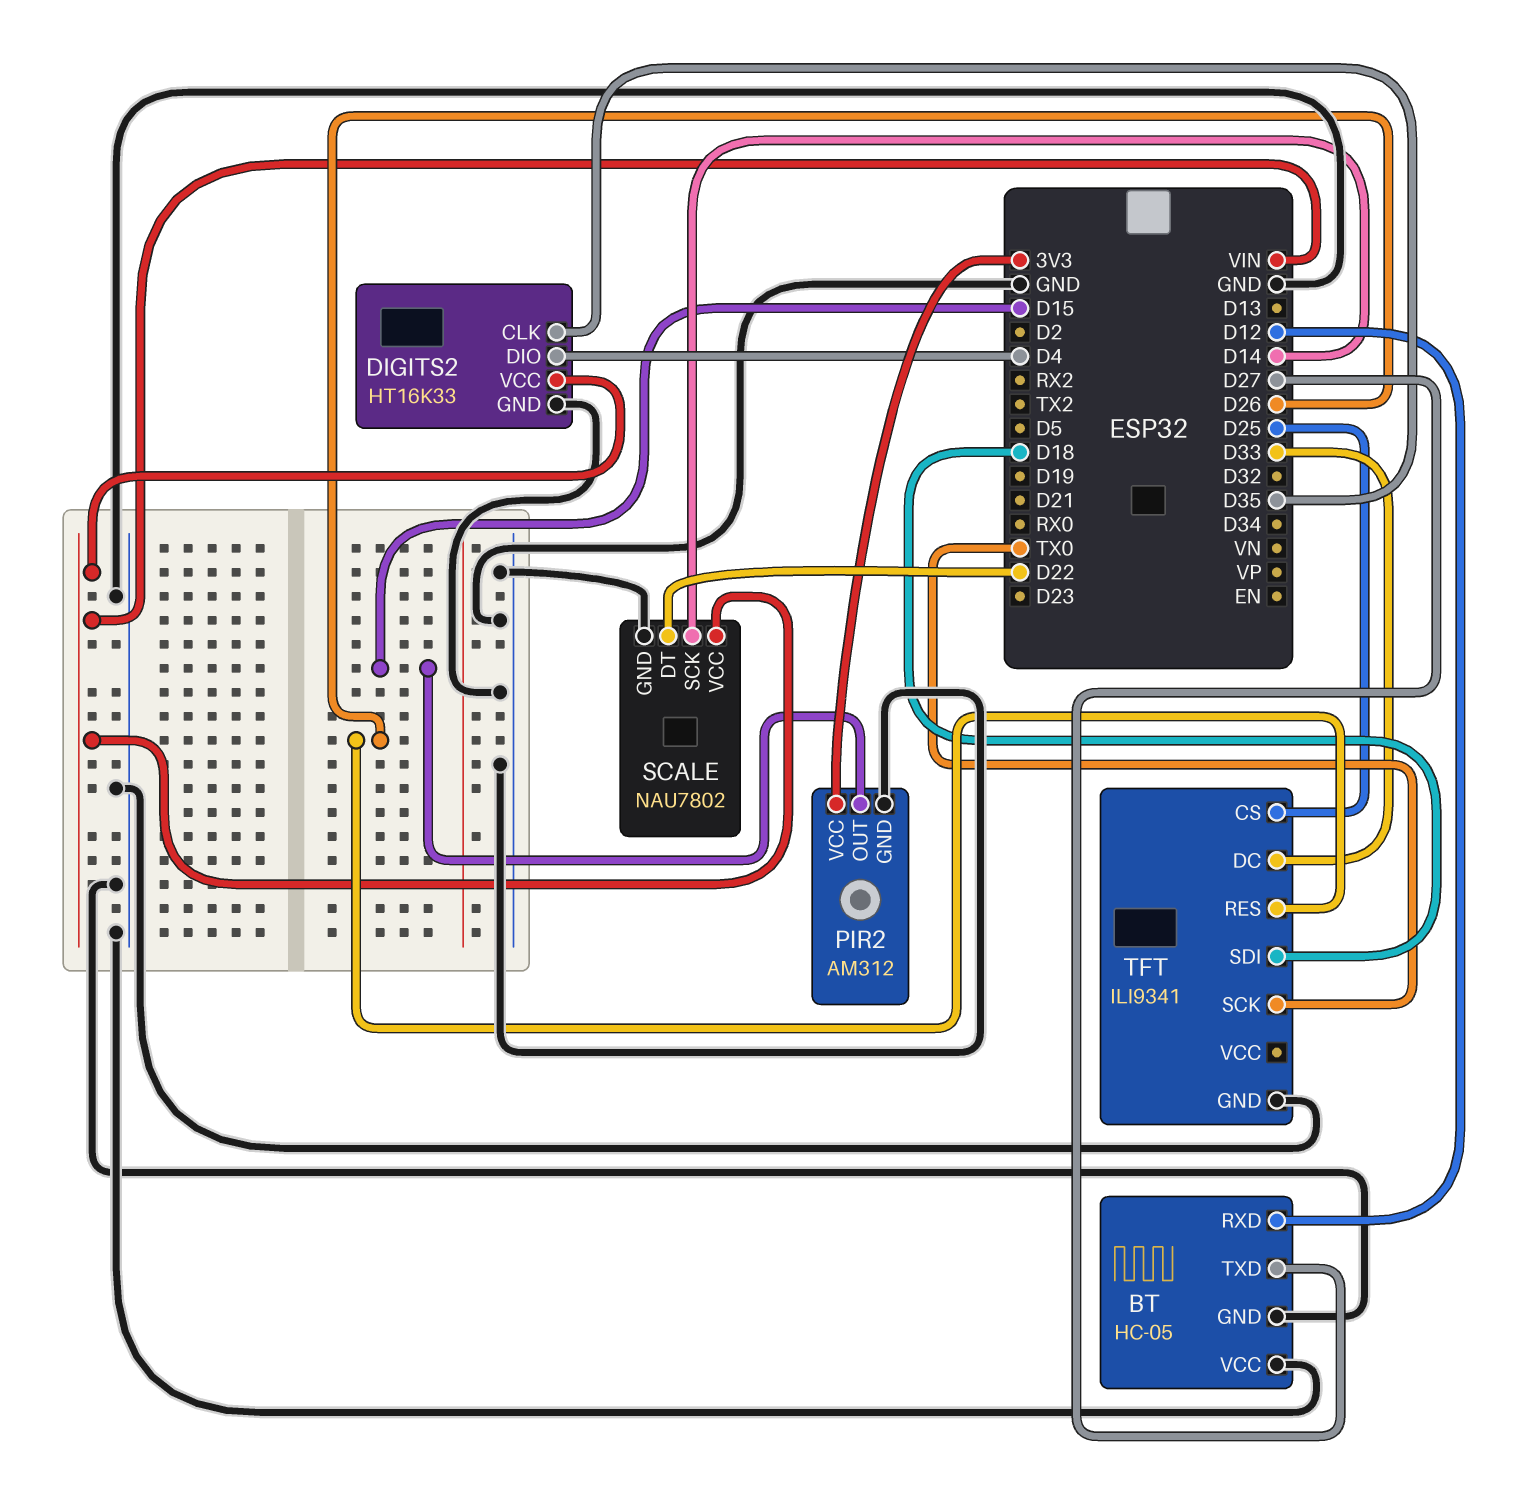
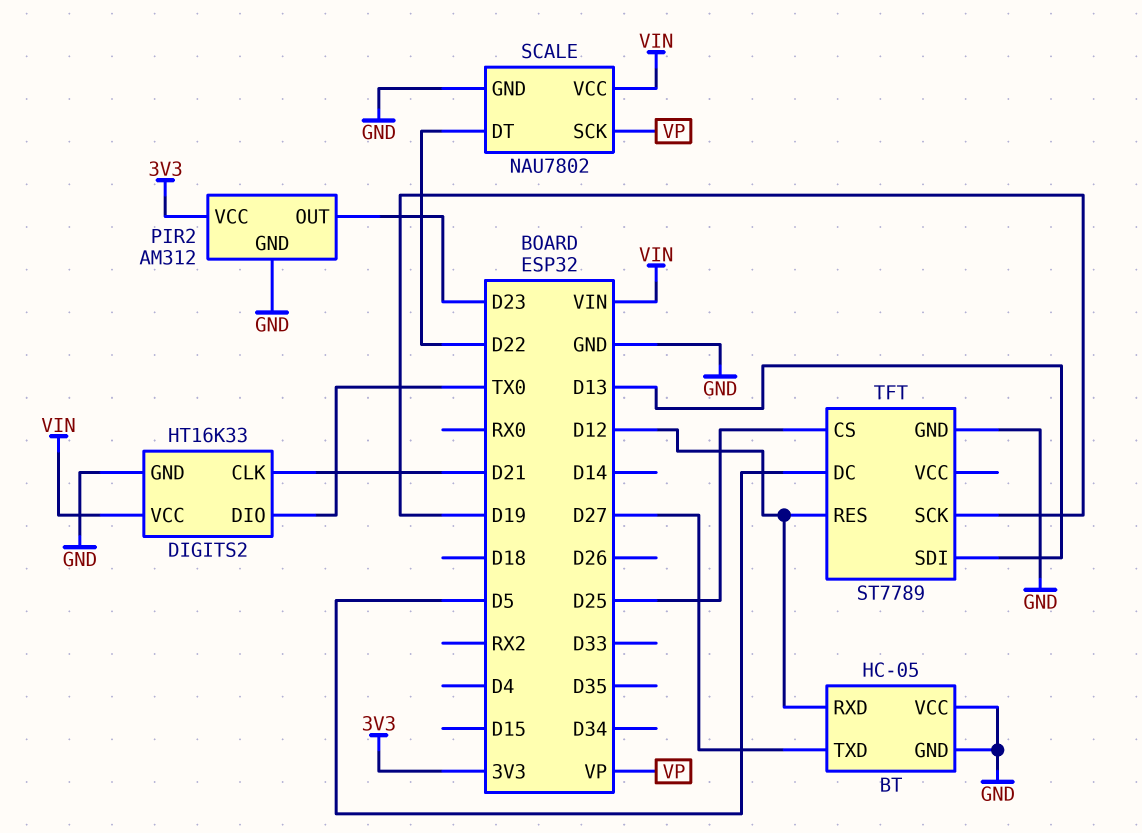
DIGITS2 pin CLK: D35 -> D21
DIGITS2 pin DIO: D4 -> TX0
PIR2 pin OUT: D15 -> D23
SCALE pin SCK: D14 -> VP
TFT: ILI9341 -> ST7789
TFT pin DC: D33 -> D5
TFT pin RES: D26 -> D12
TFT pin SCK: TX0 -> D19
TFT pin SDI: D18 -> D13

